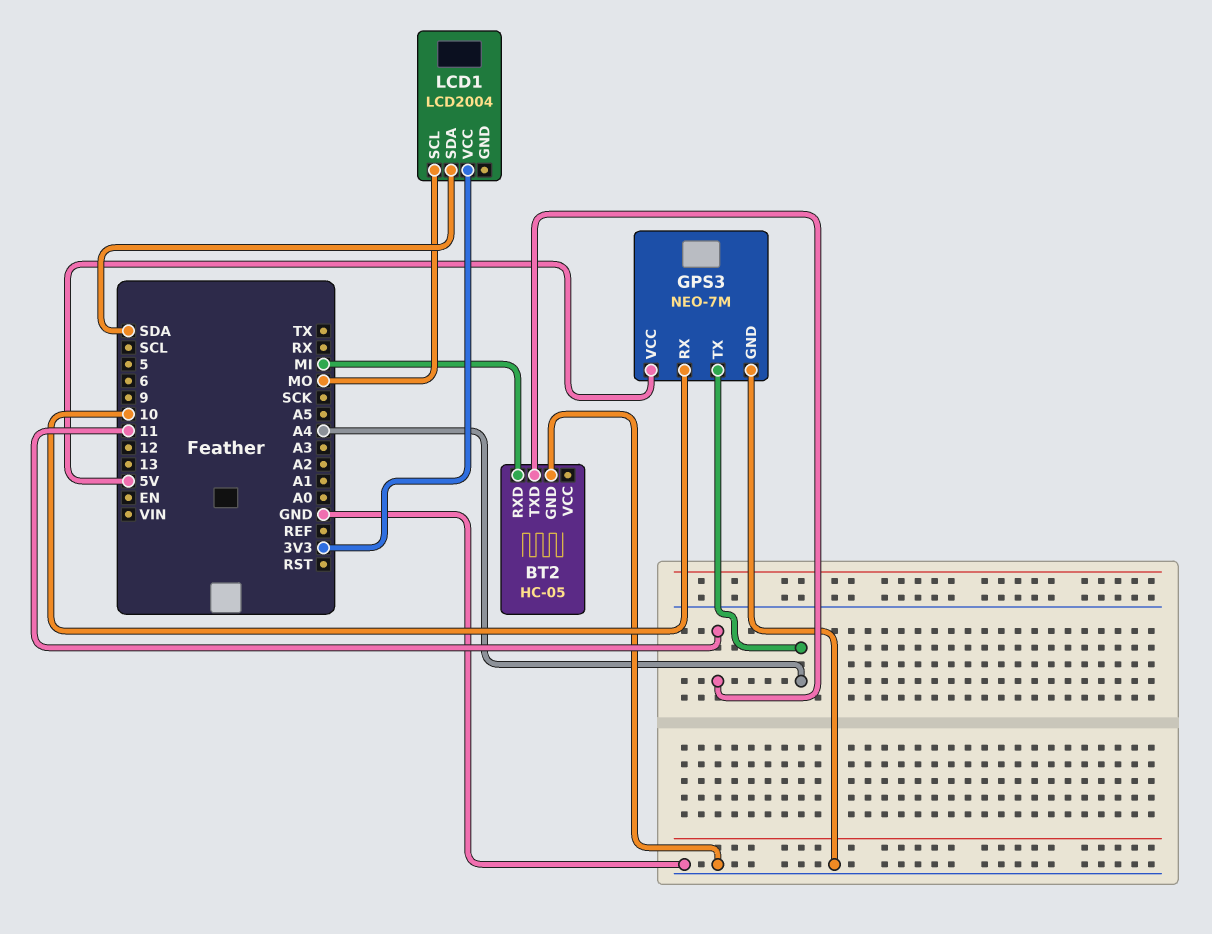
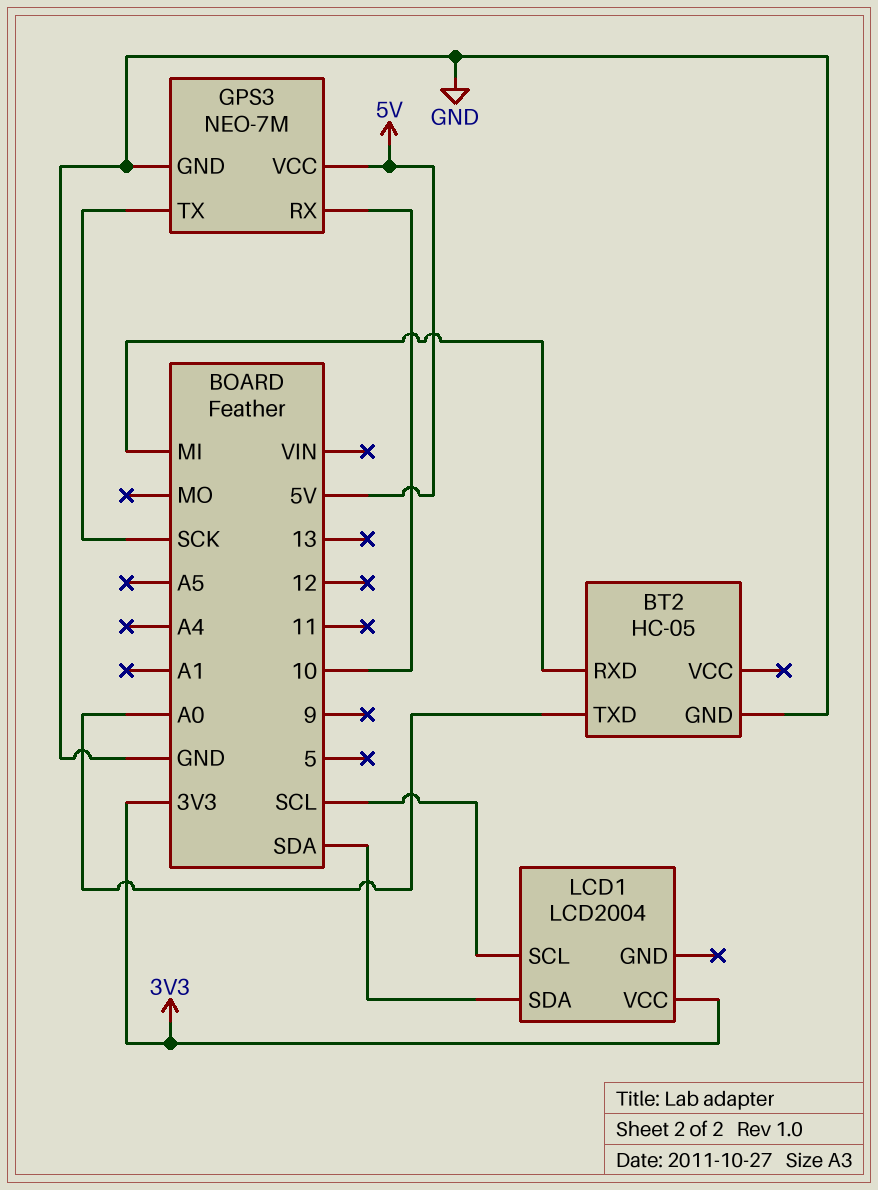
BT2 pin TXD: 11 -> A0
GPS3 pin TX: A4 -> SCK
LCD1 pin SCL: MO -> SCL

